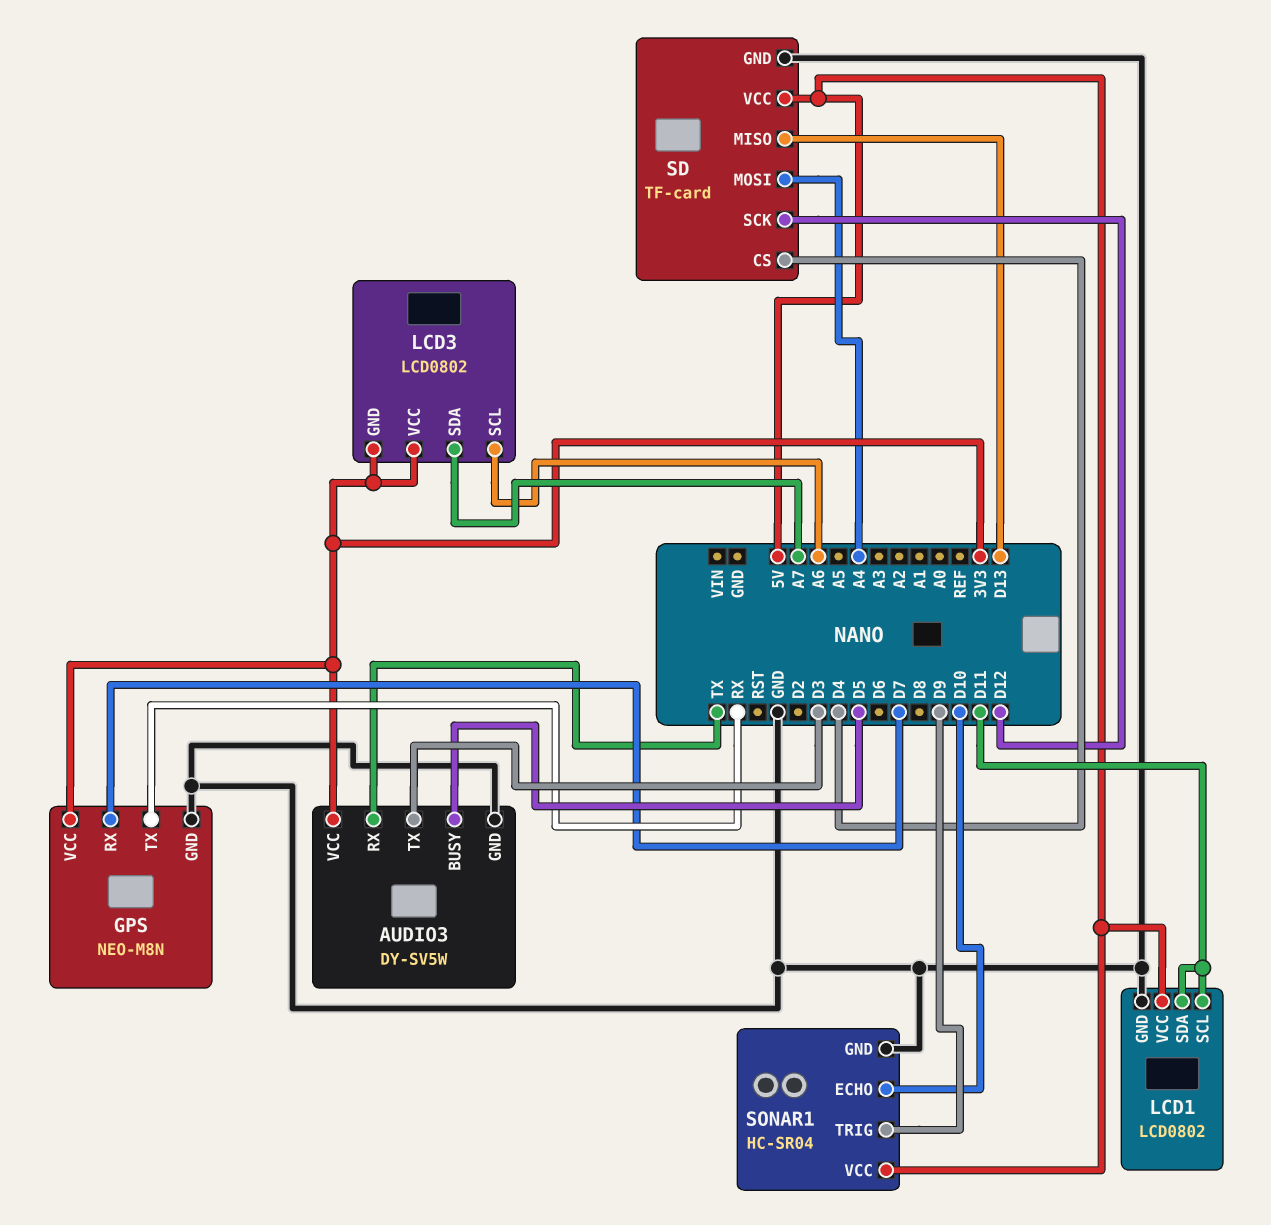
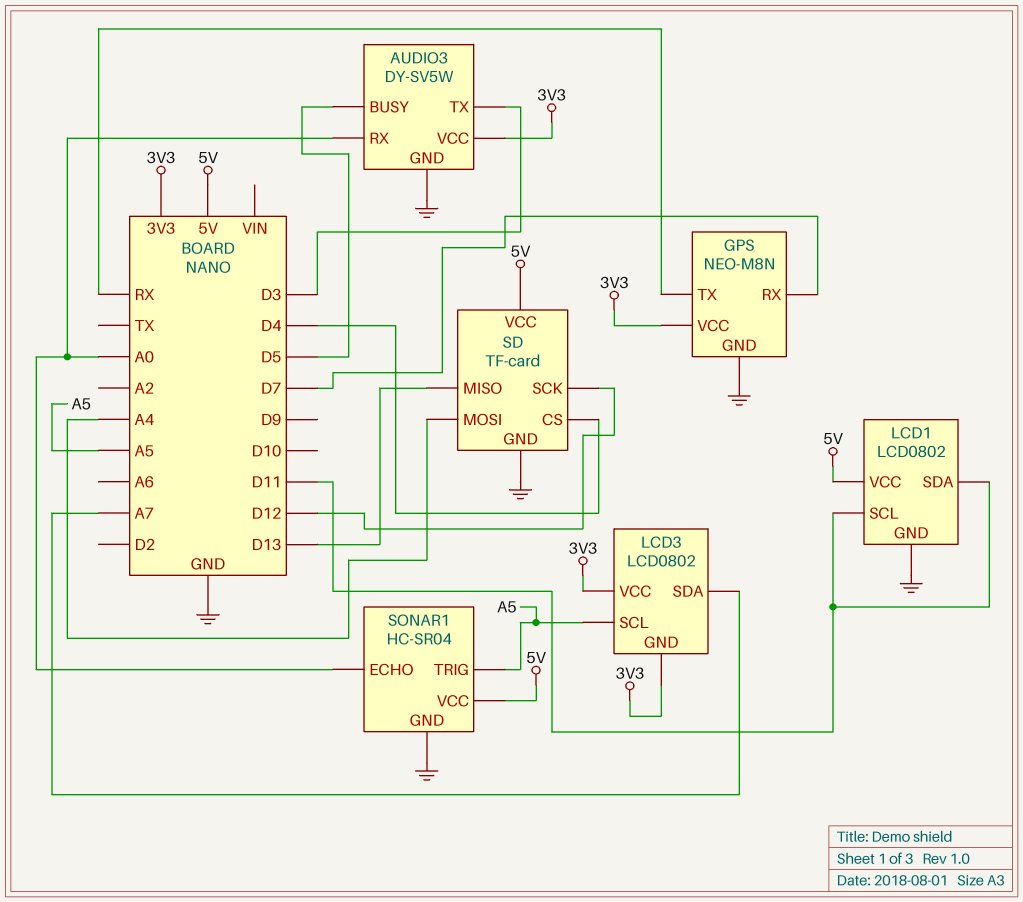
AUDIO3 pin RX: TX -> A0
LCD3 pin SCL: A6 -> A5
SONAR1 pin ECHO: D10 -> A0
SONAR1 pin TRIG: D9 -> A5

